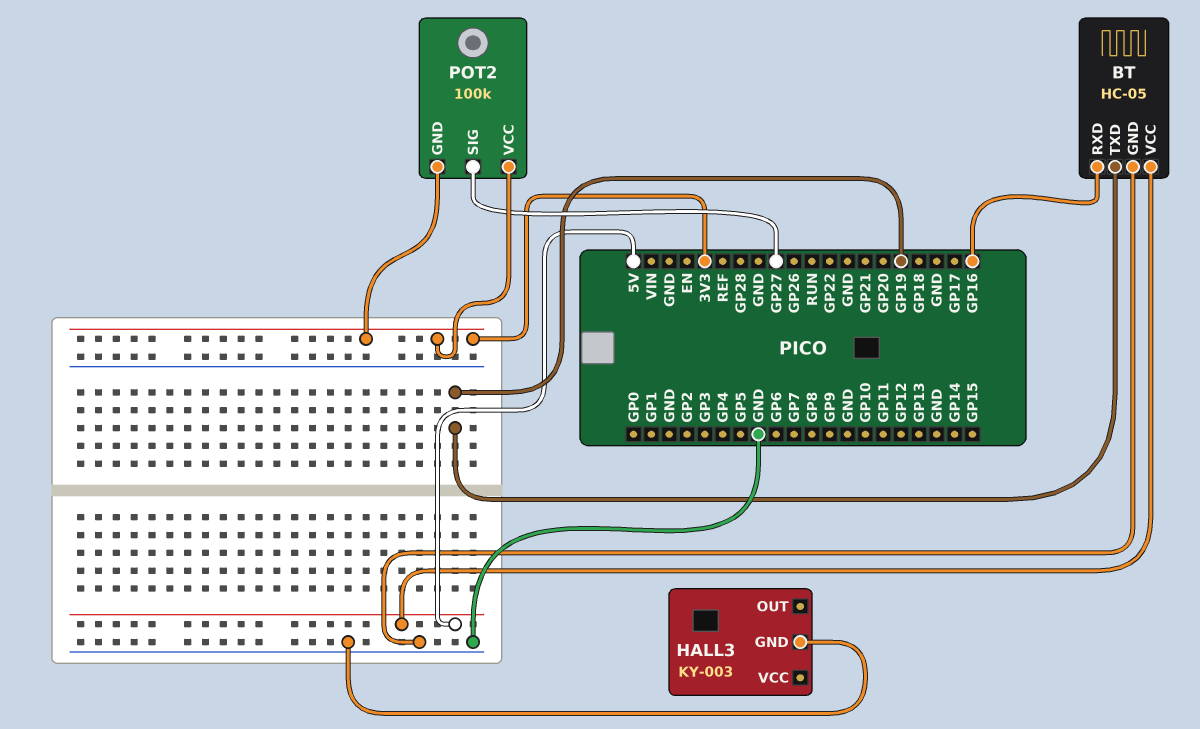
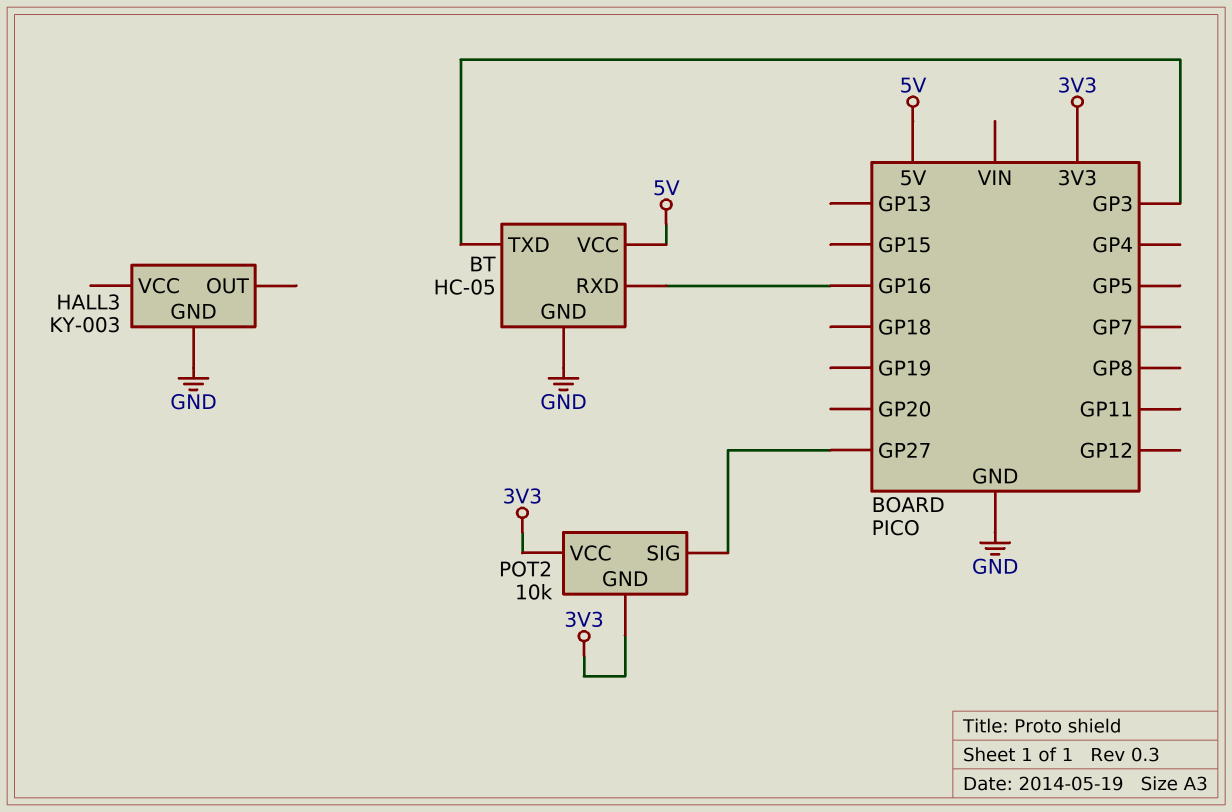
BT pin TXD: GP19 -> GP3
POT2: 100k -> 10k

